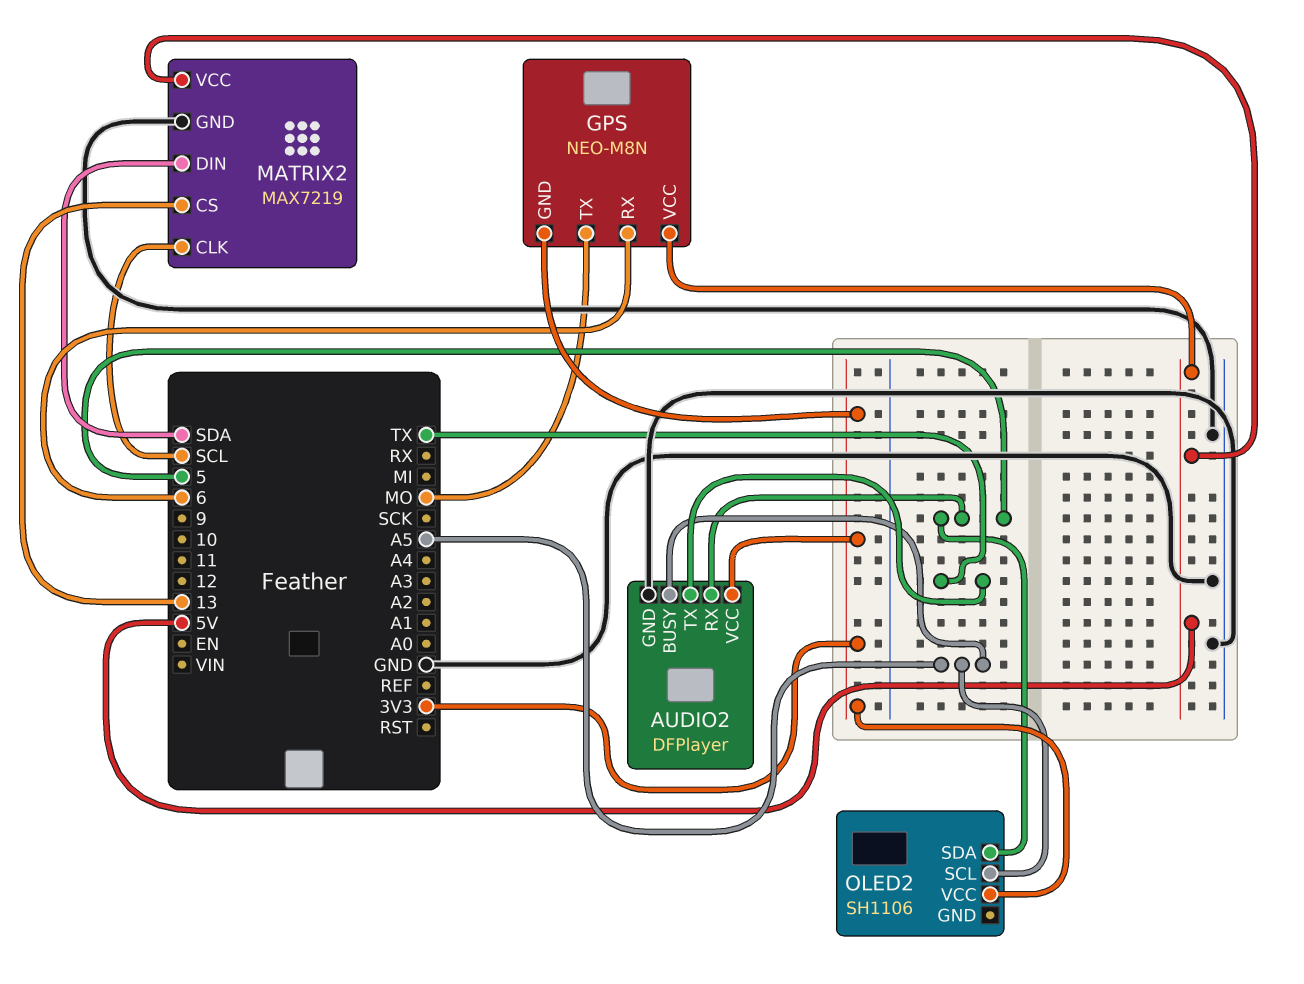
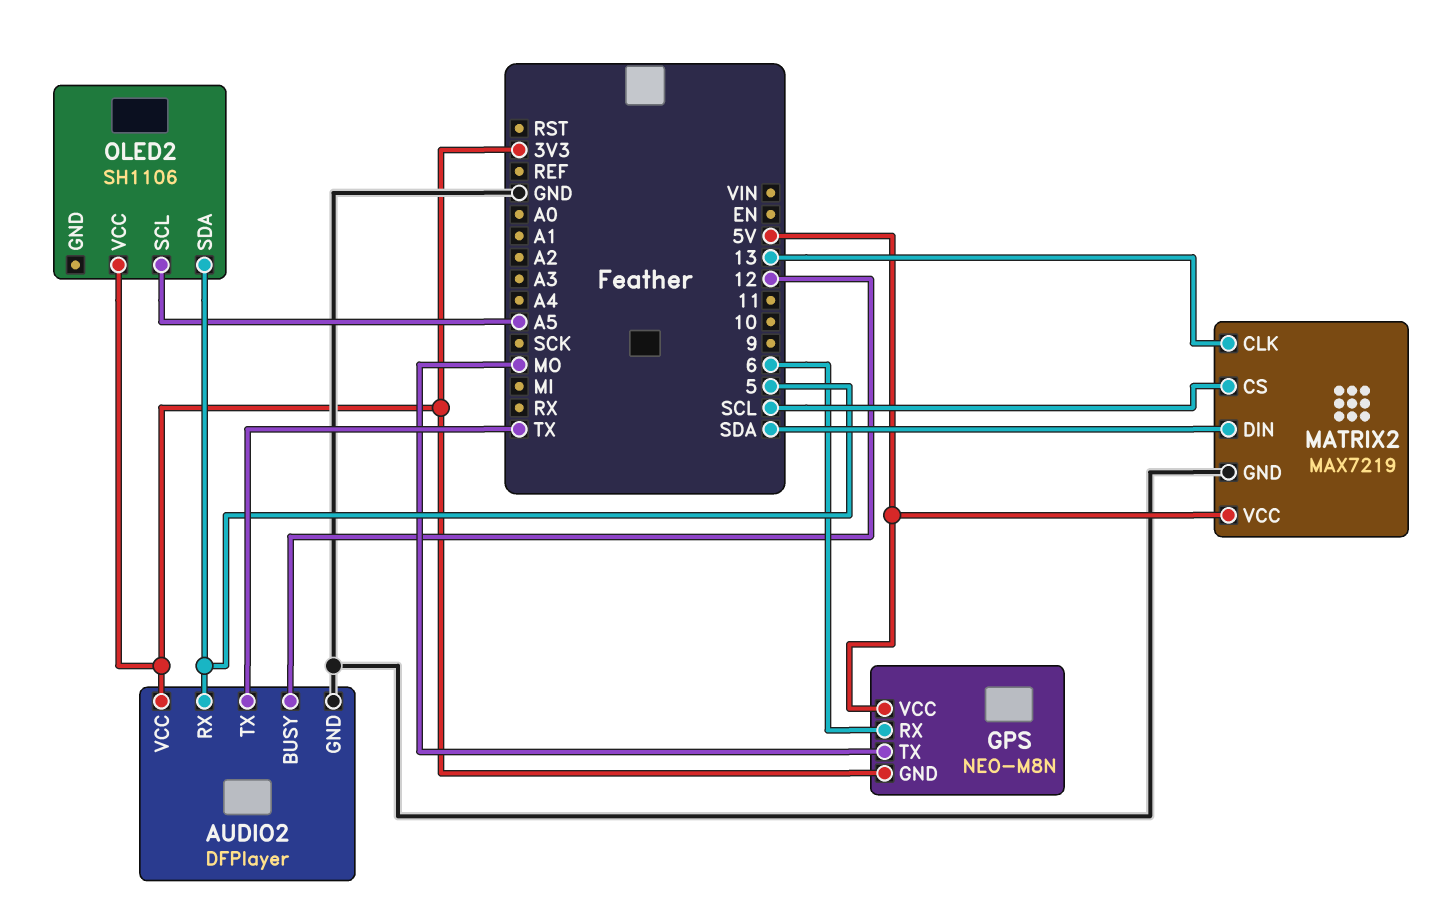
AUDIO2 pin BUSY: A5 -> 12
MATRIX2 pin CLK: SCL -> 13
MATRIX2 pin CS: 13 -> SCL

